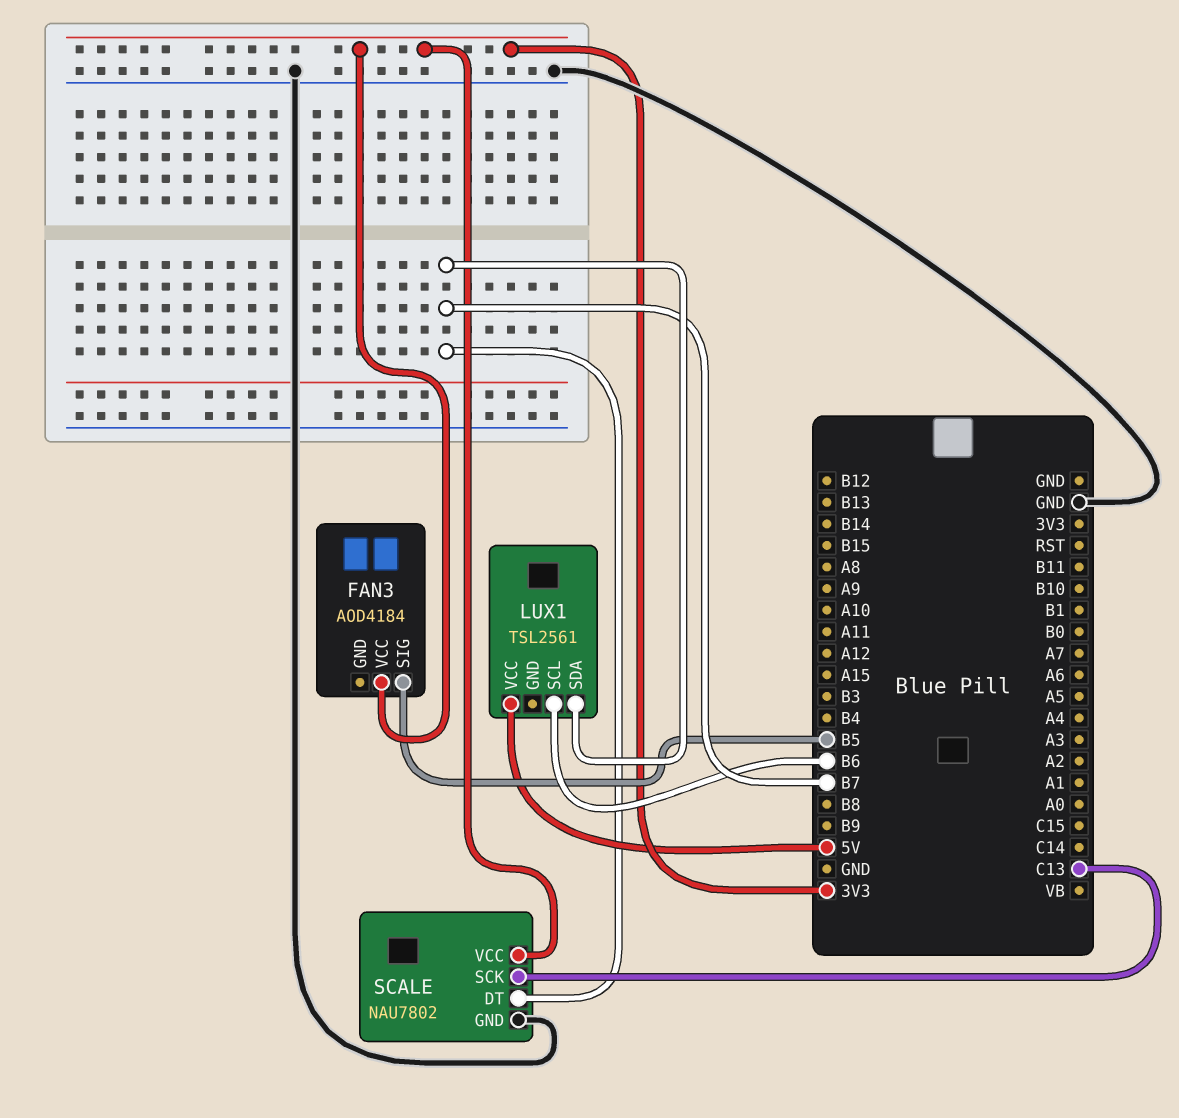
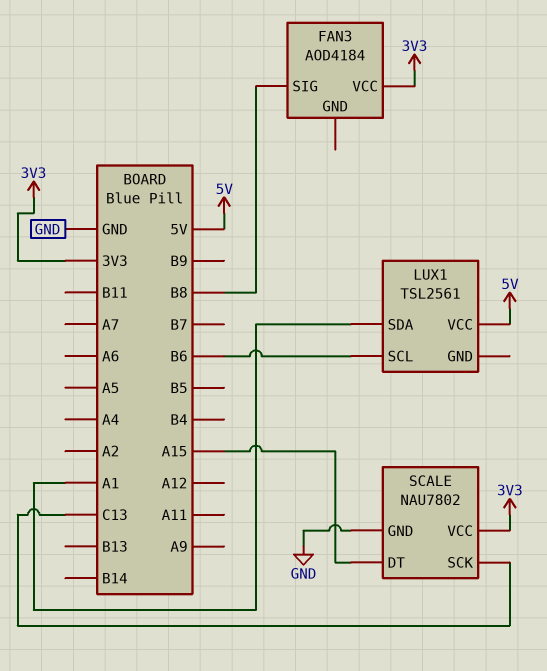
FAN3 pin SIG: B5 -> B8
LUX1 pin SDA: B7 -> A1
SCALE pin DT: B7 -> A15

